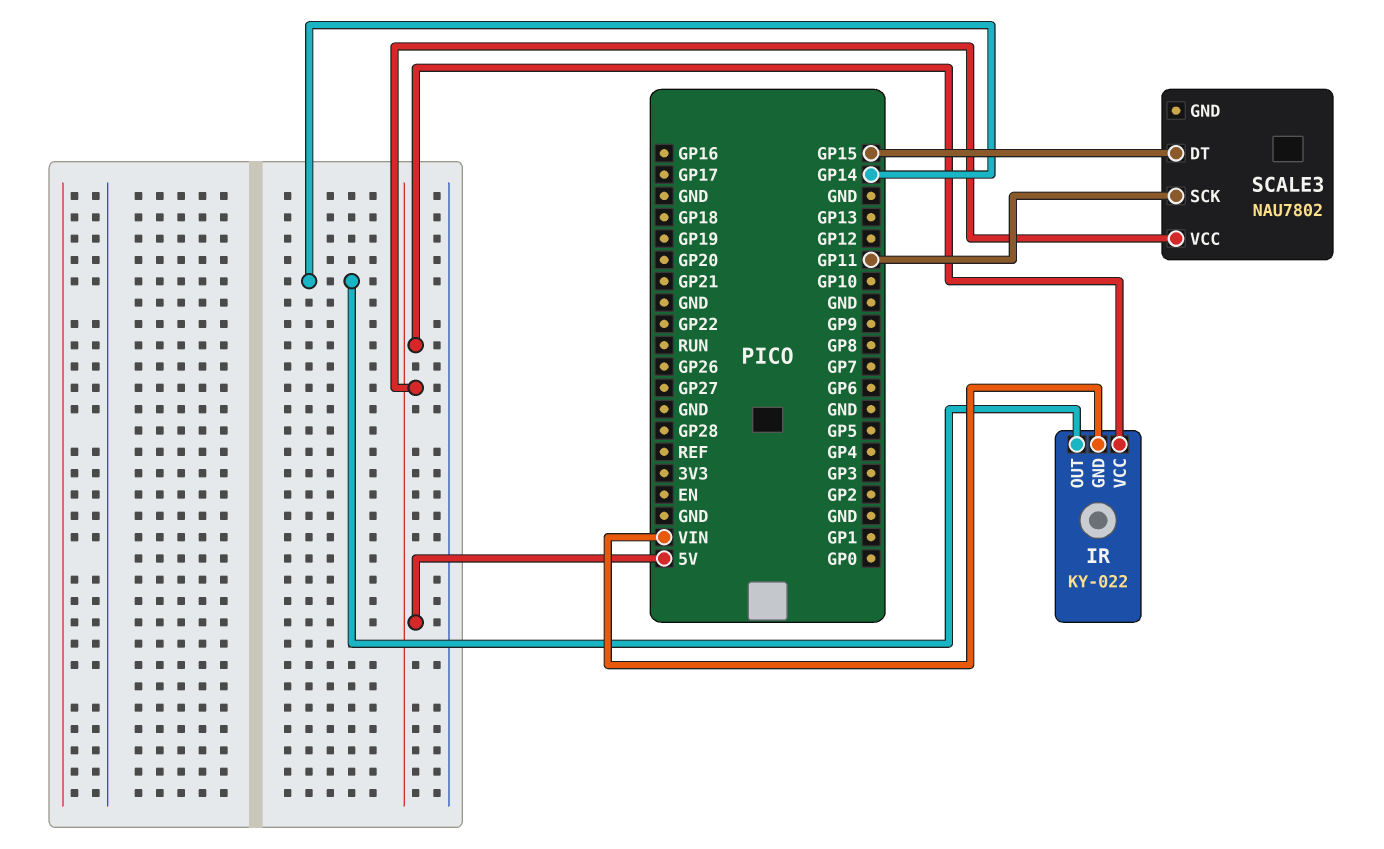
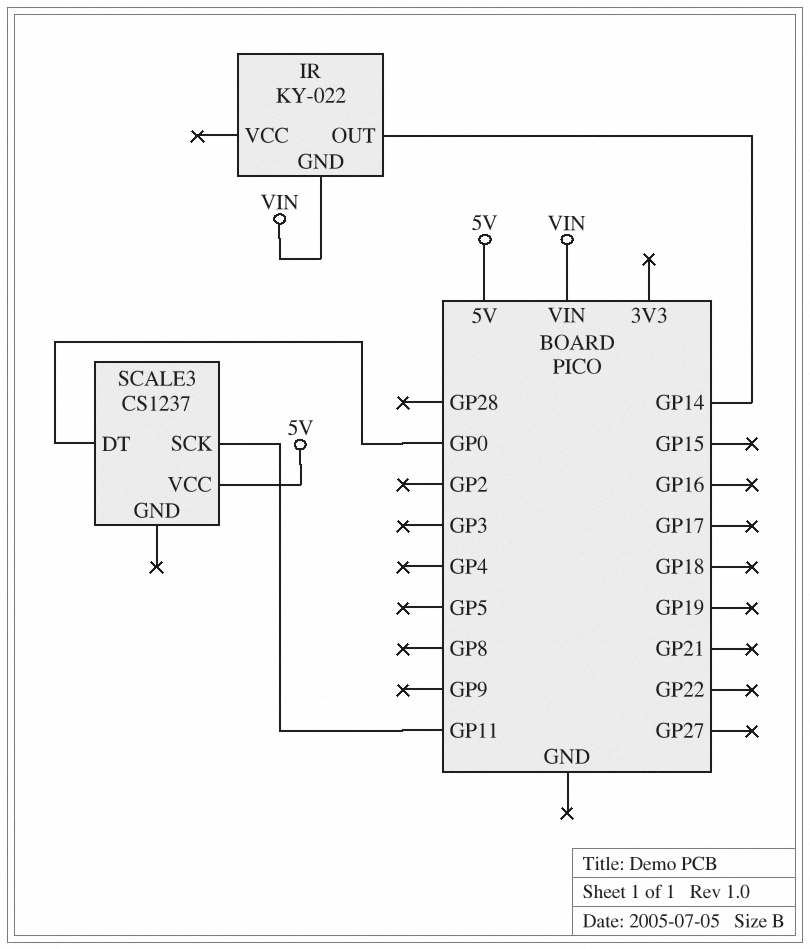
IR pin VCC: 5V -> none
SCALE3: NAU7802 -> CS1237
SCALE3 pin DT: GP15 -> GP0

